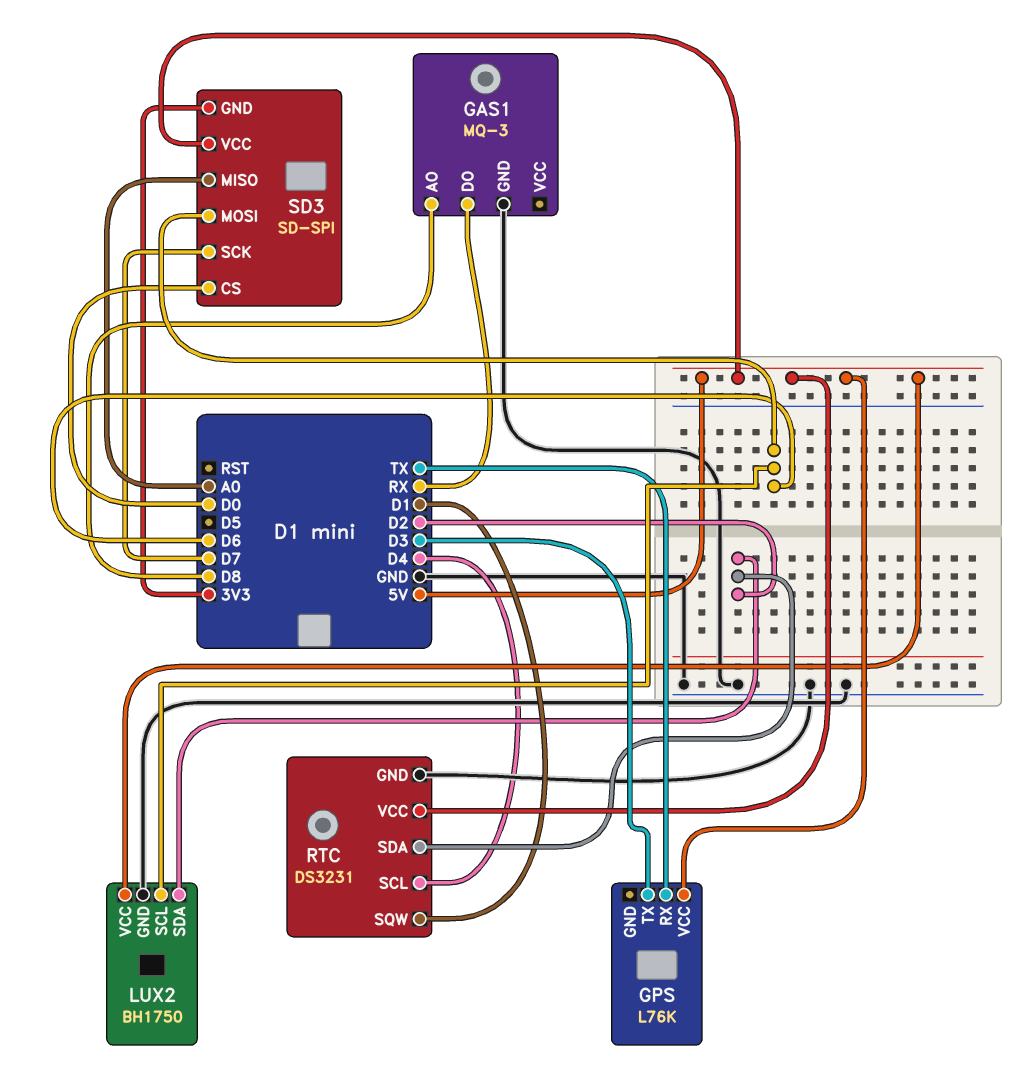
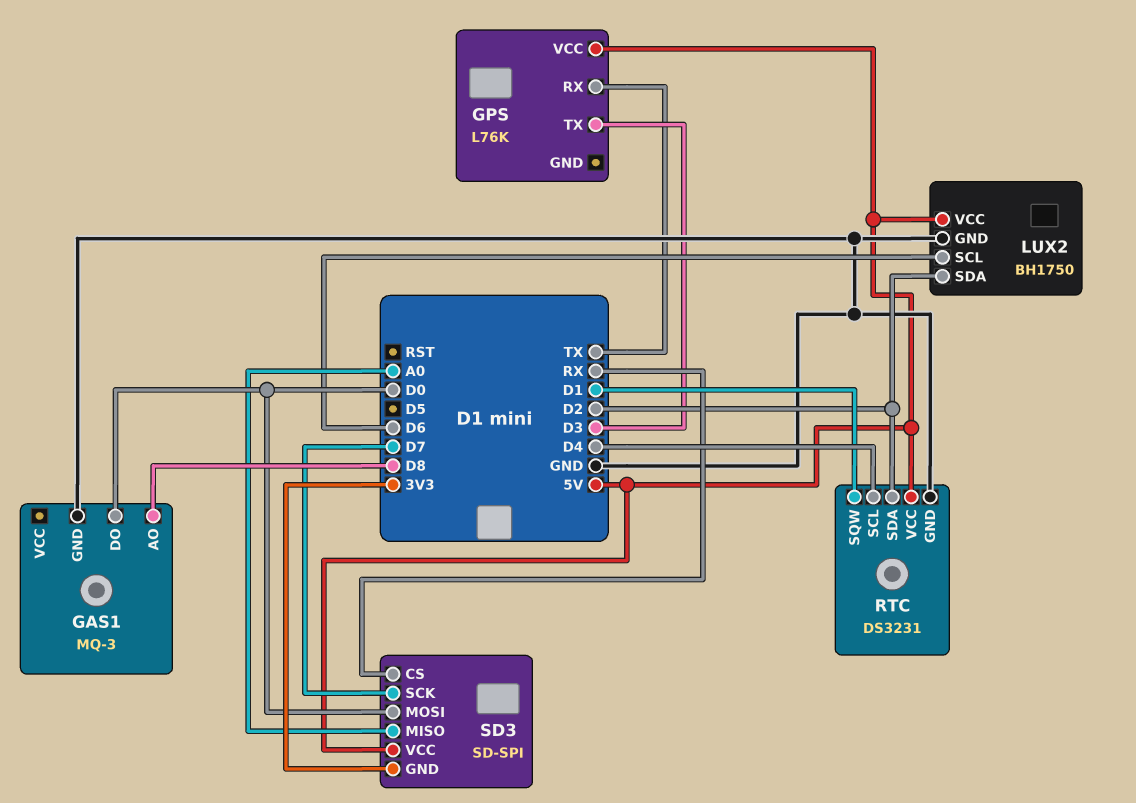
GAS1 pin DO: RX -> D0
SD3 pin CS: D0 -> RX
SD3 pin MOSI: D6 -> D0

